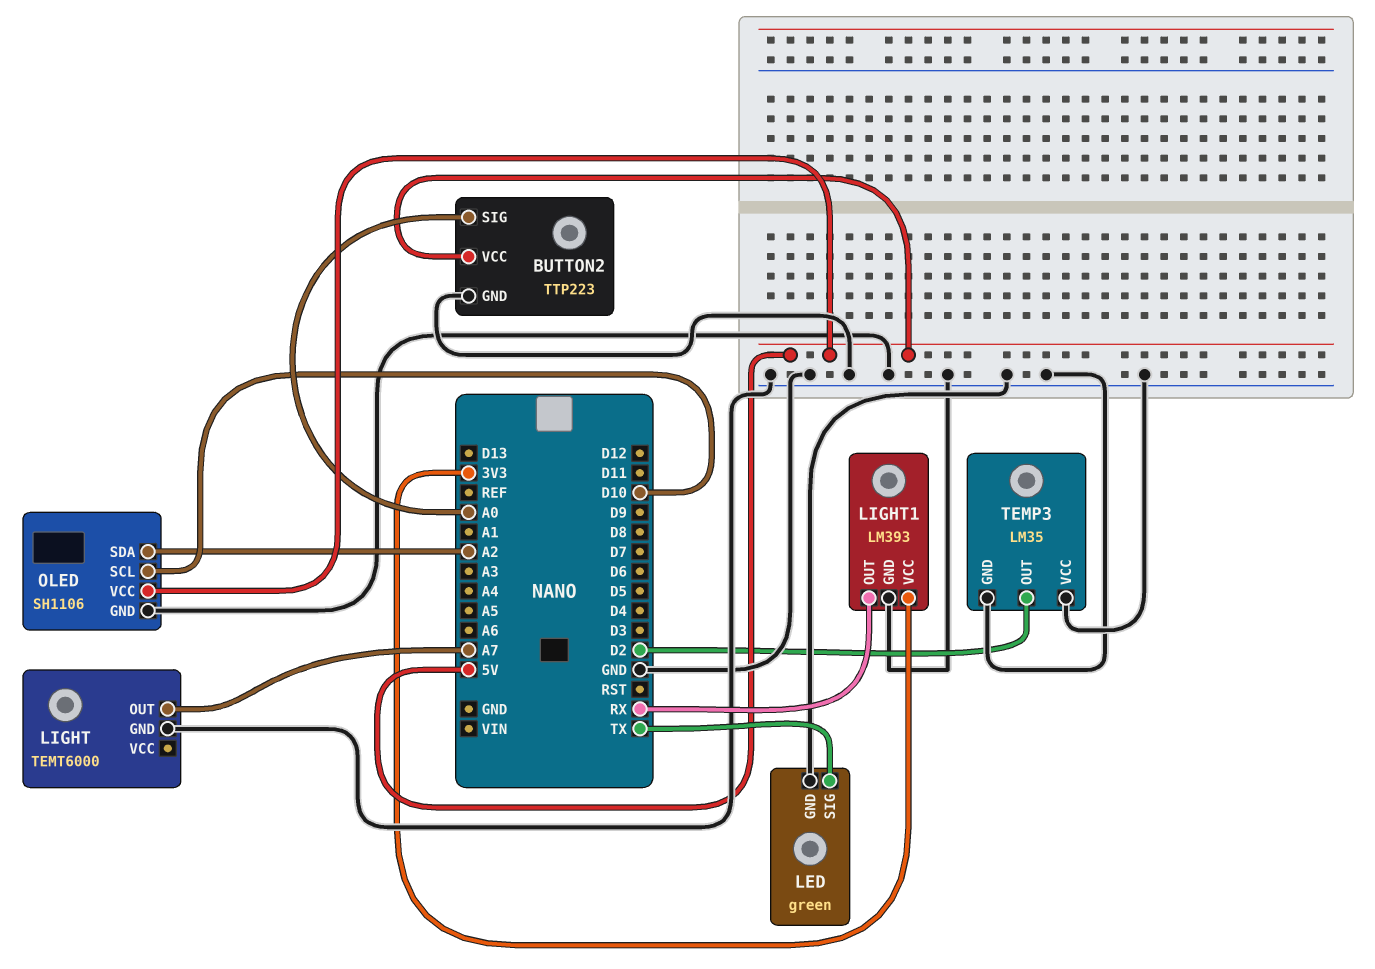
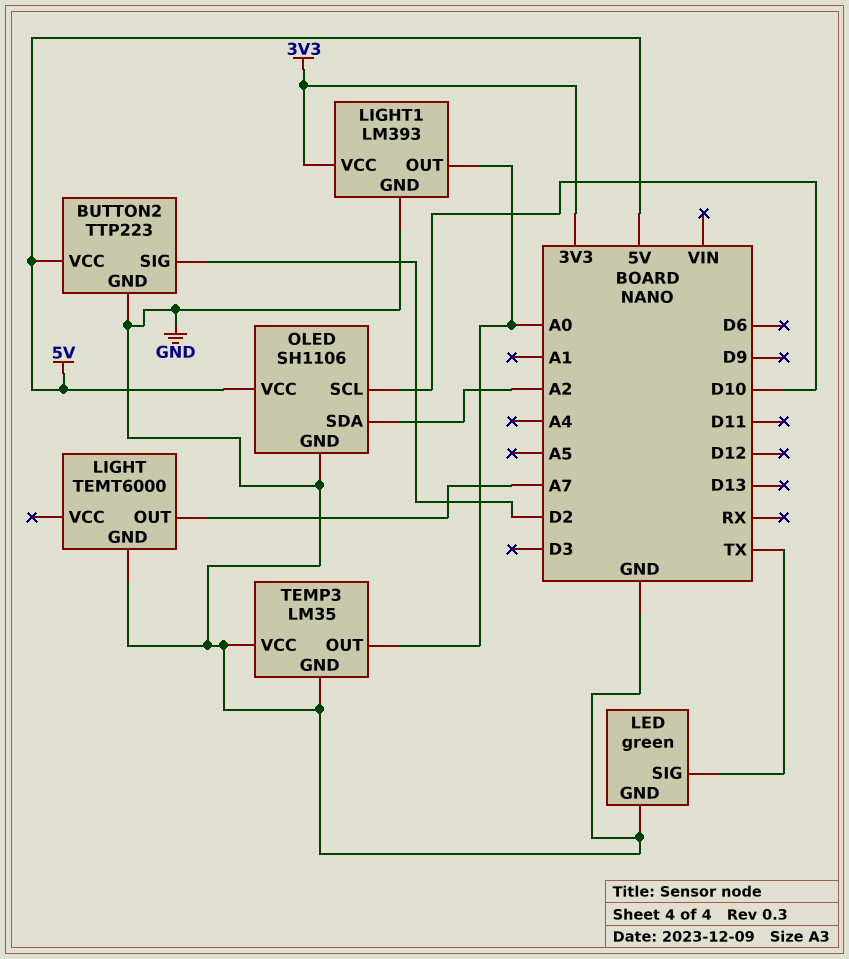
BUTTON2 pin SIG: A0 -> D2
LIGHT1 pin OUT: RX -> A0
TEMP3 pin OUT: D2 -> A0

